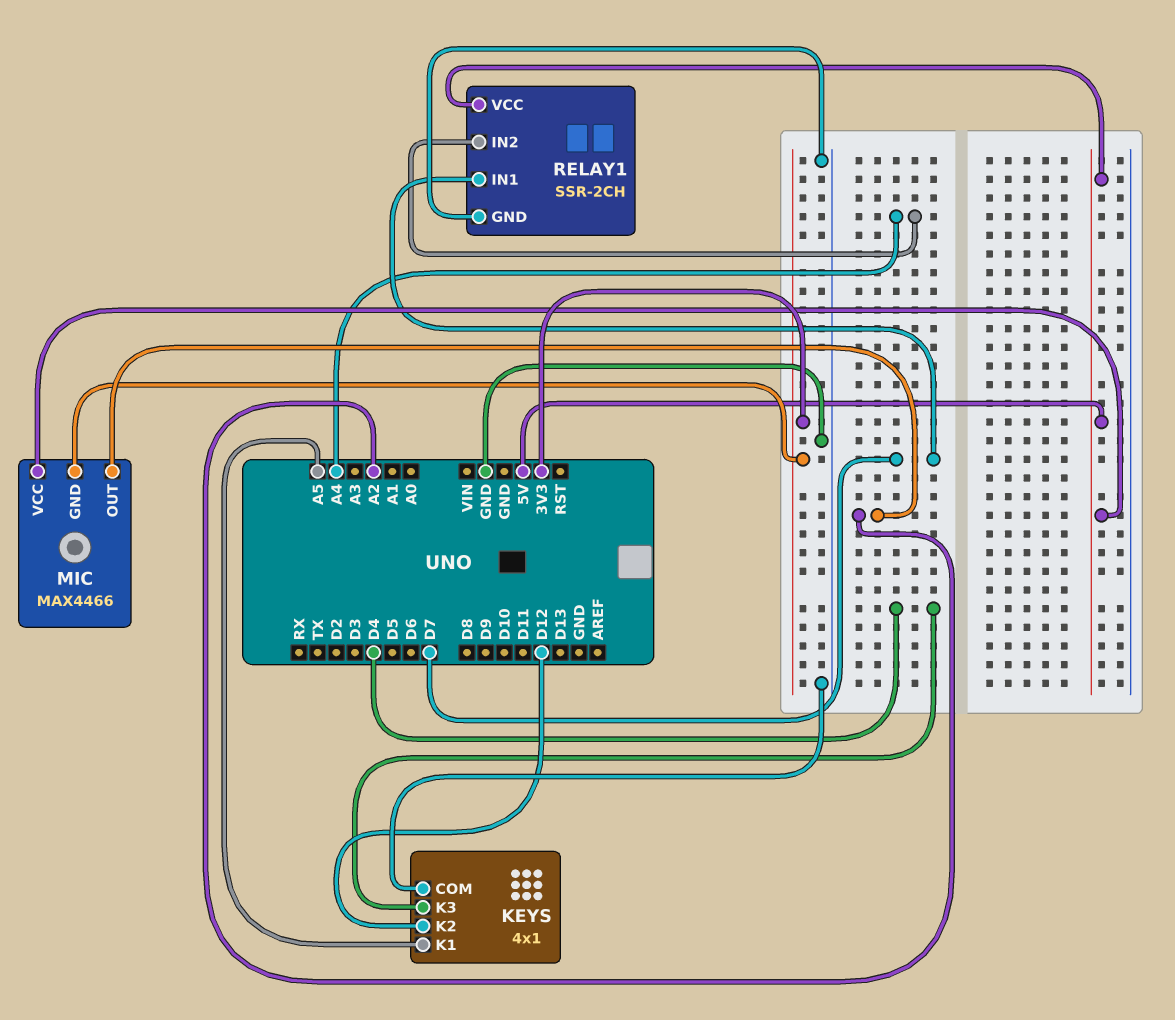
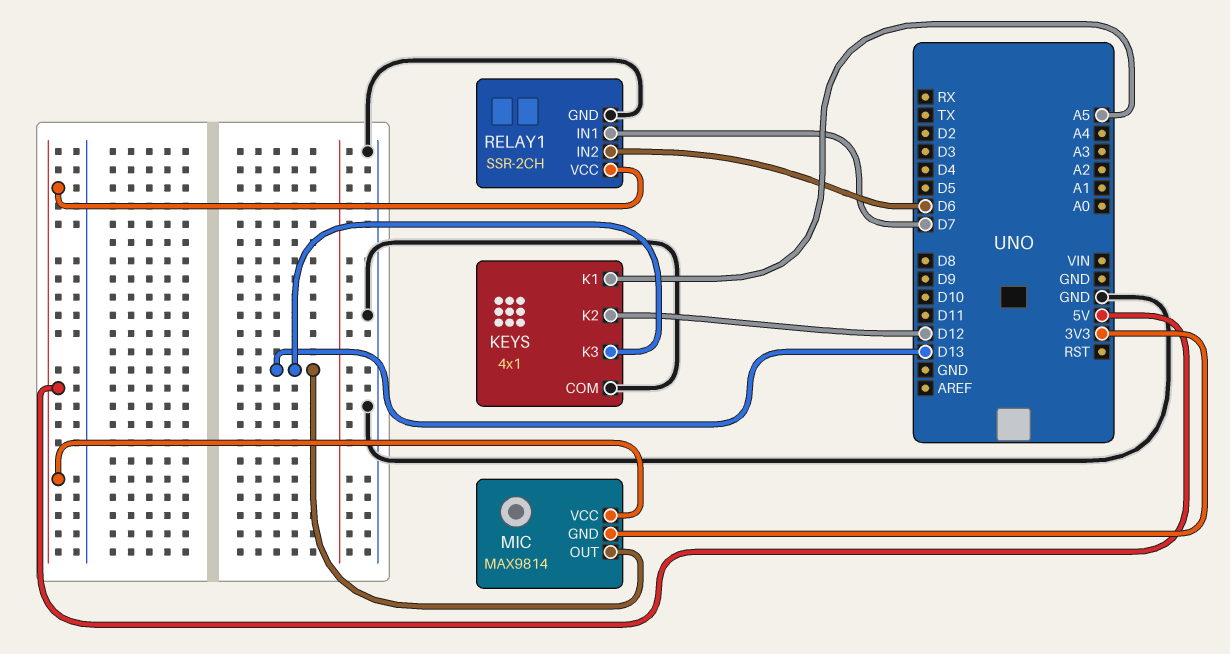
KEYS pin K3: D4 -> D13
MIC: MAX4466 -> MAX9814
MIC pin OUT: A2 -> D13
RELAY1 pin IN2: A4 -> D6

